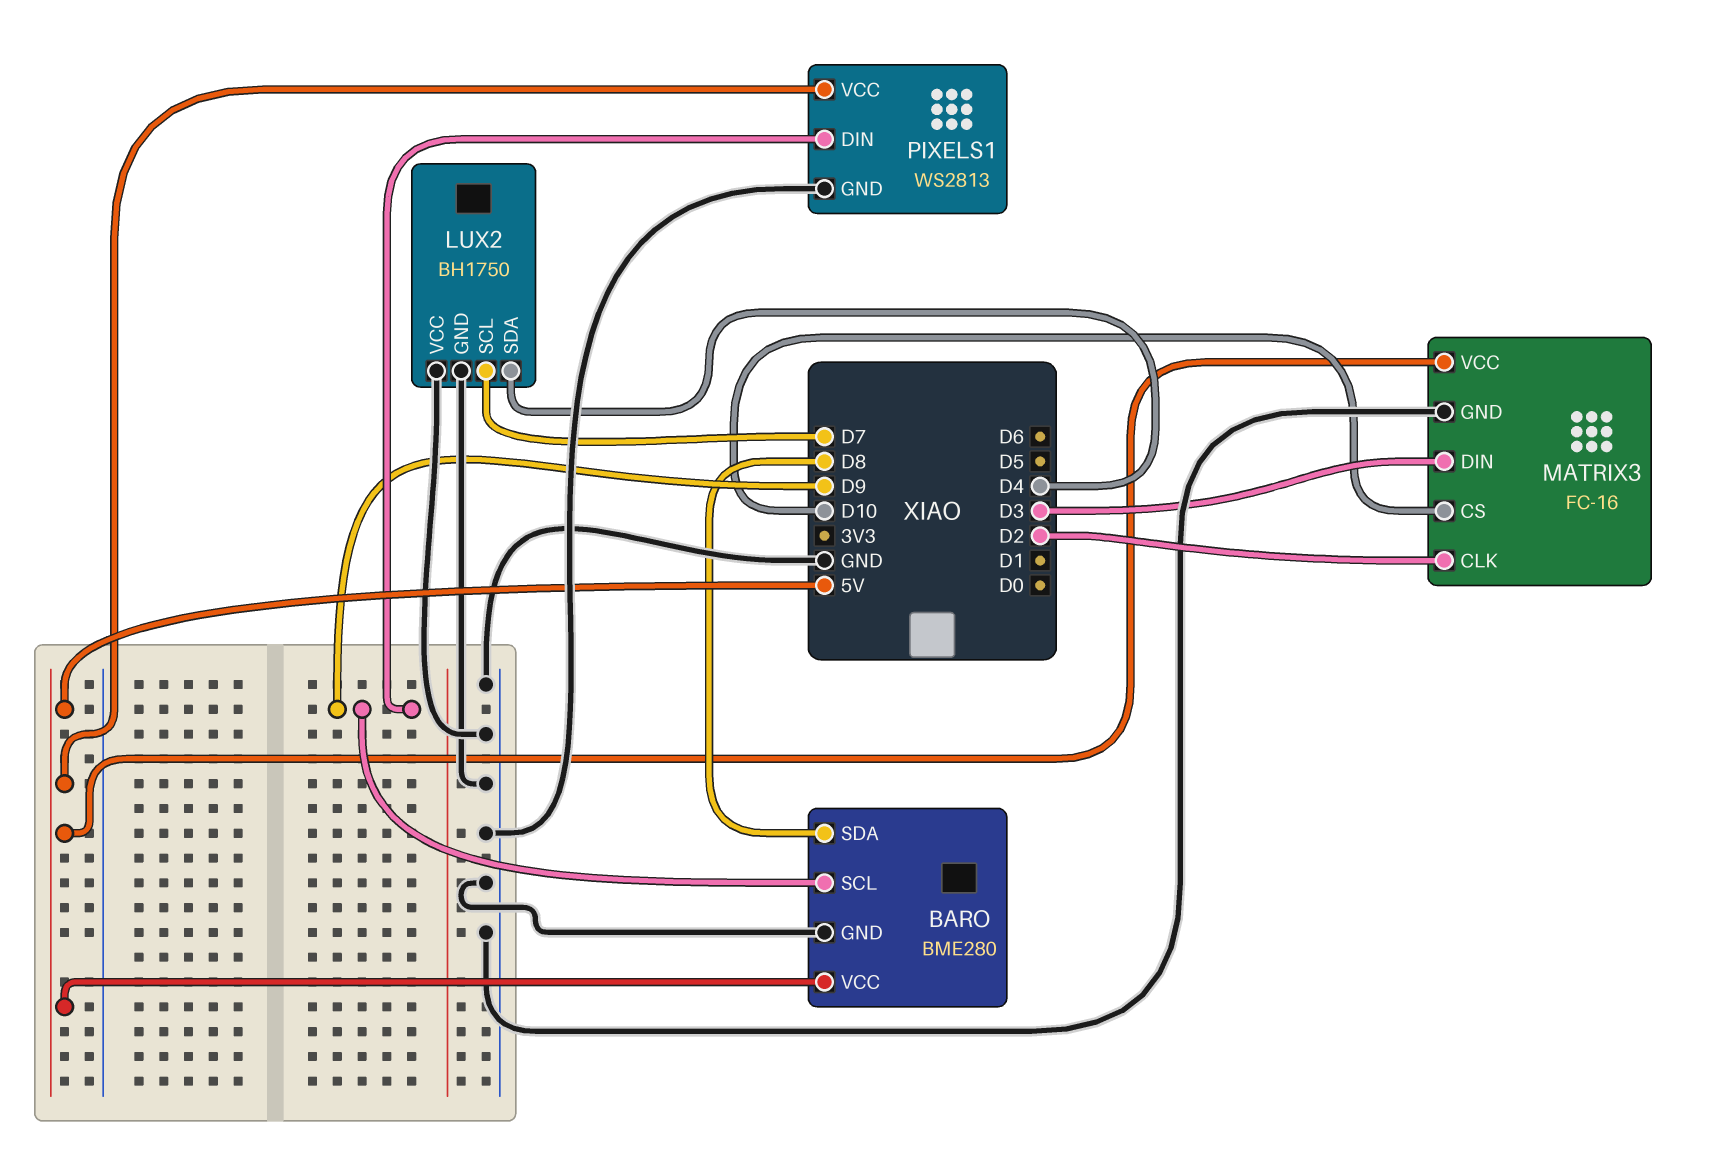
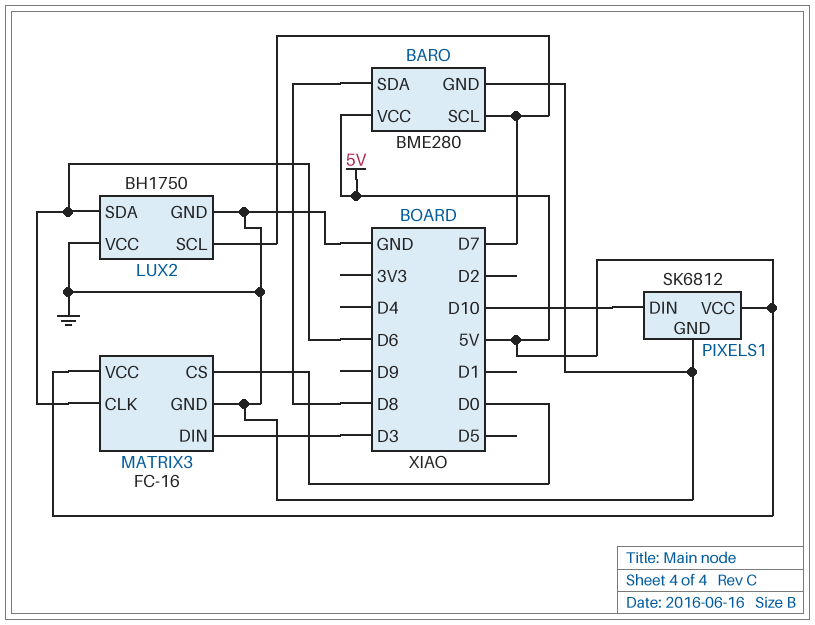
BARO pin SCL: D9 -> D7
LUX2 pin SDA: D4 -> D6
MATRIX3 pin CLK: D2 -> D6
MATRIX3 pin CS: D10 -> D0
PIXELS1: WS2813 -> SK6812
PIXELS1 pin DIN: D9 -> D10

